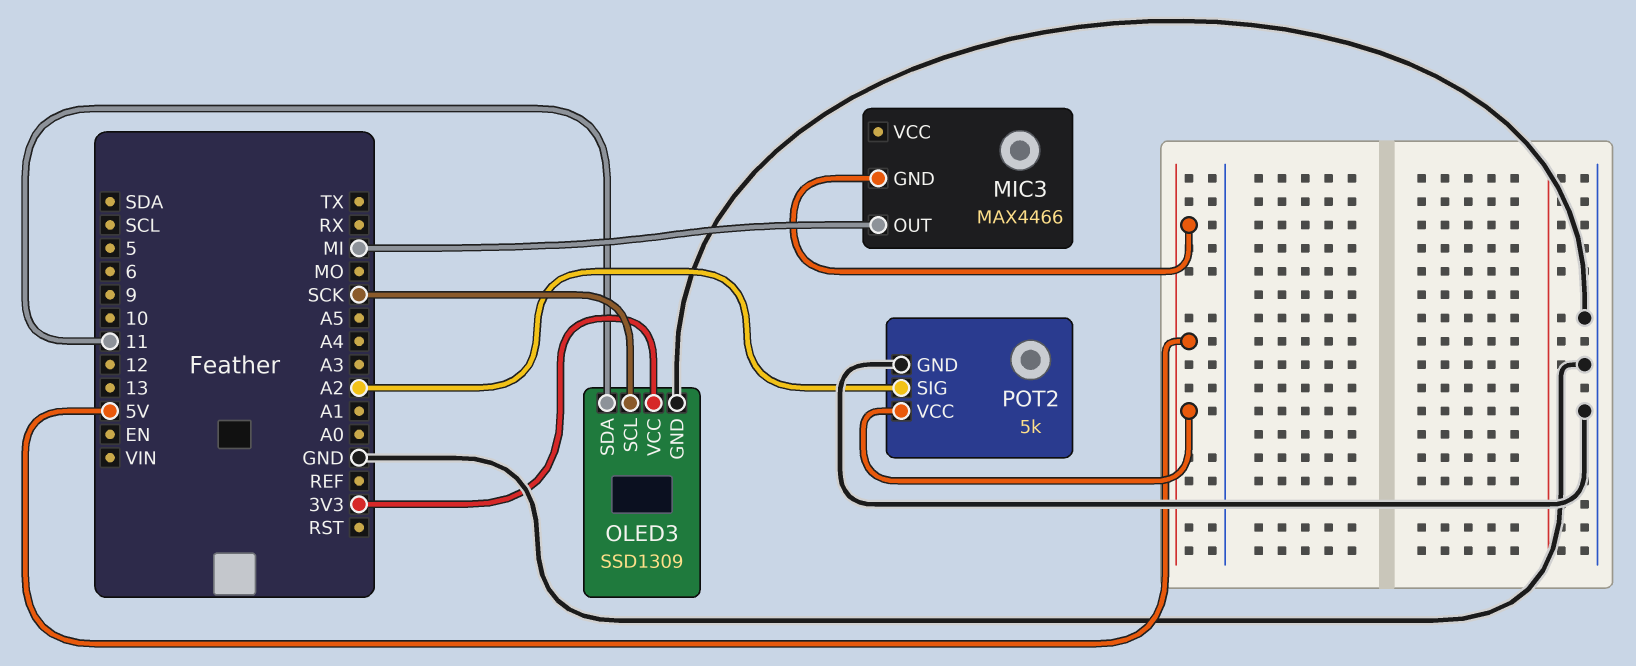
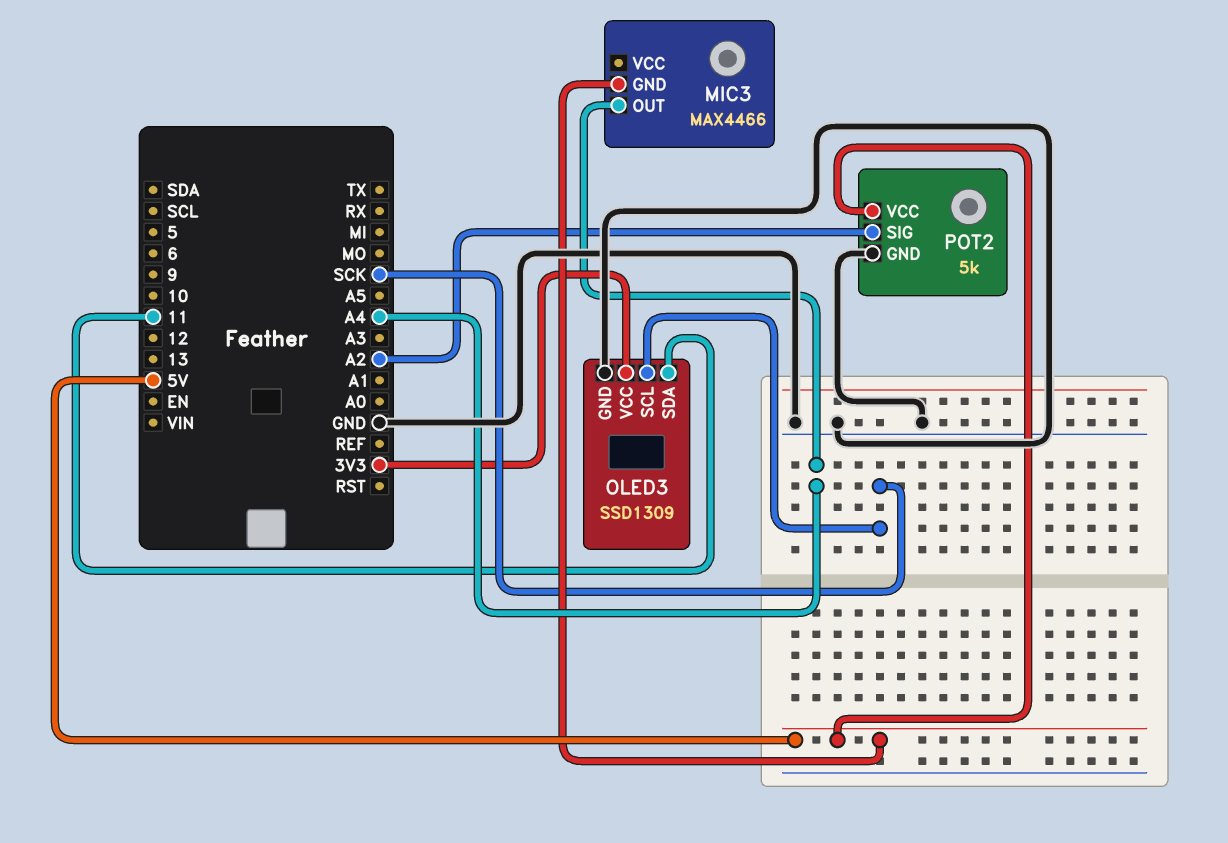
MIC3 pin OUT: MI -> A4

